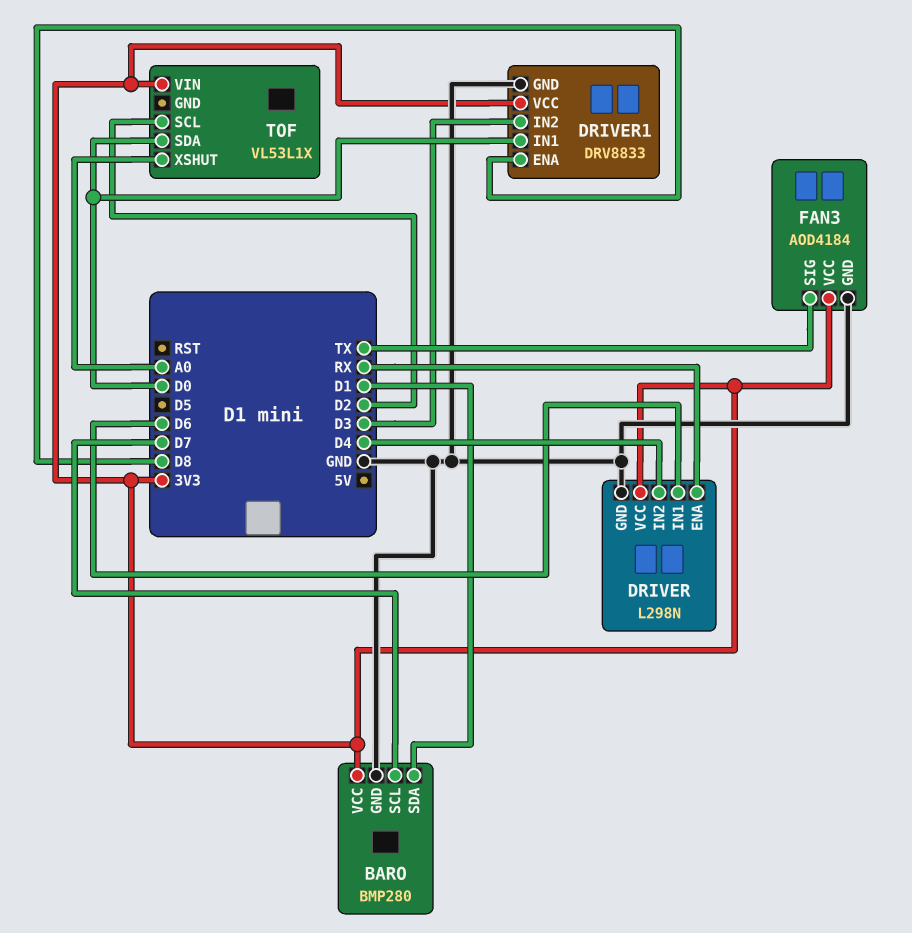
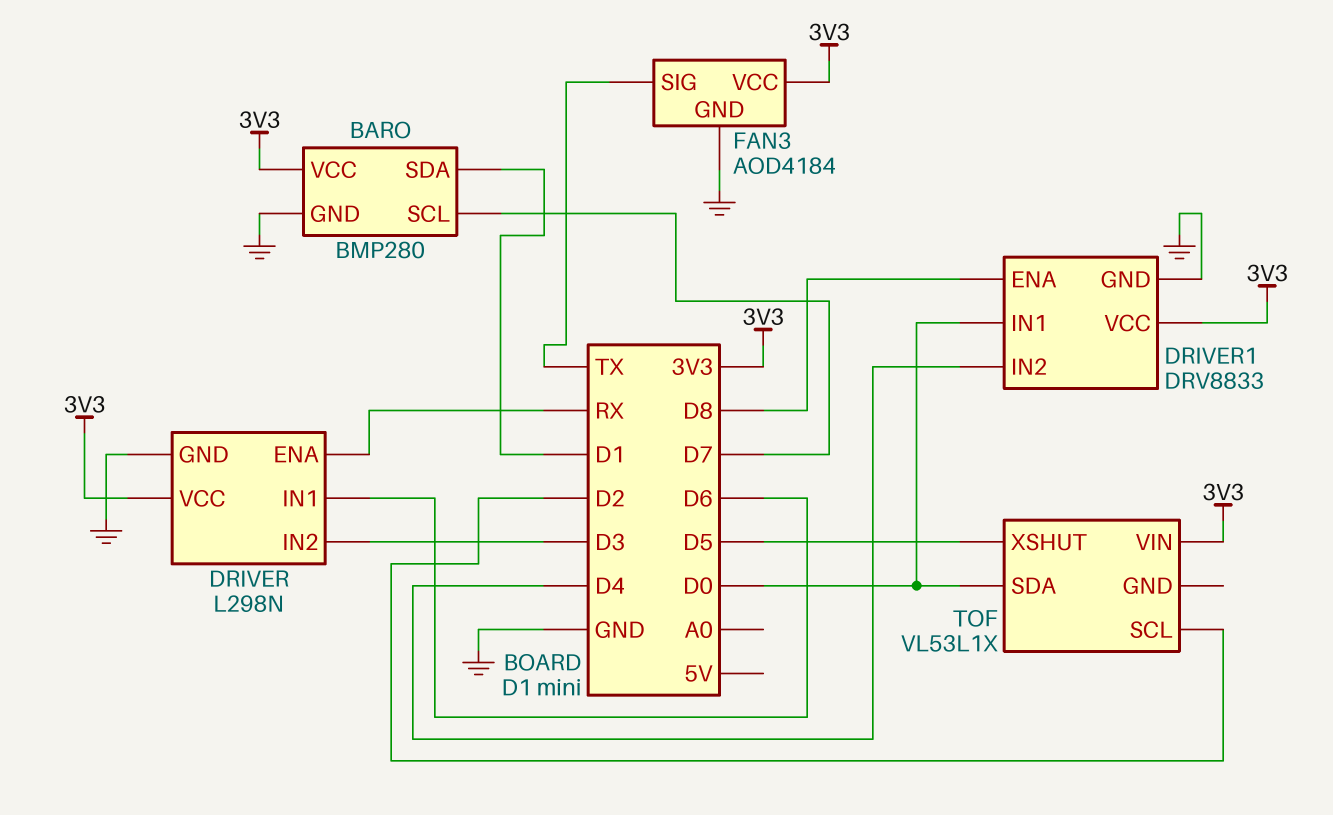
DRIVER pin IN2: D4 -> D3
DRIVER1 pin IN2: D3 -> D4
TOF pin XSHUT: A0 -> D5

